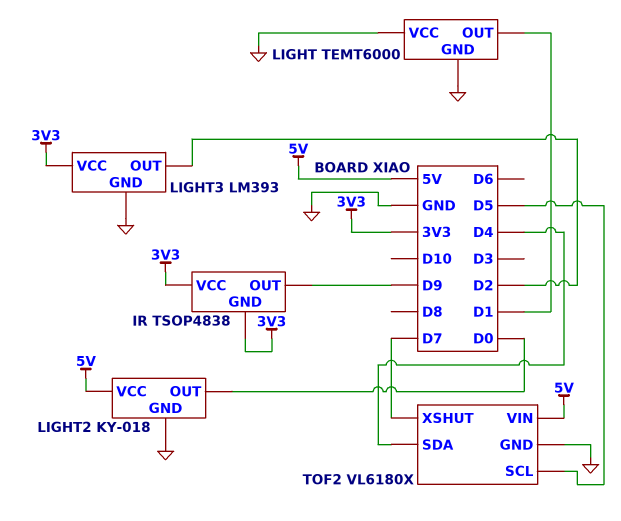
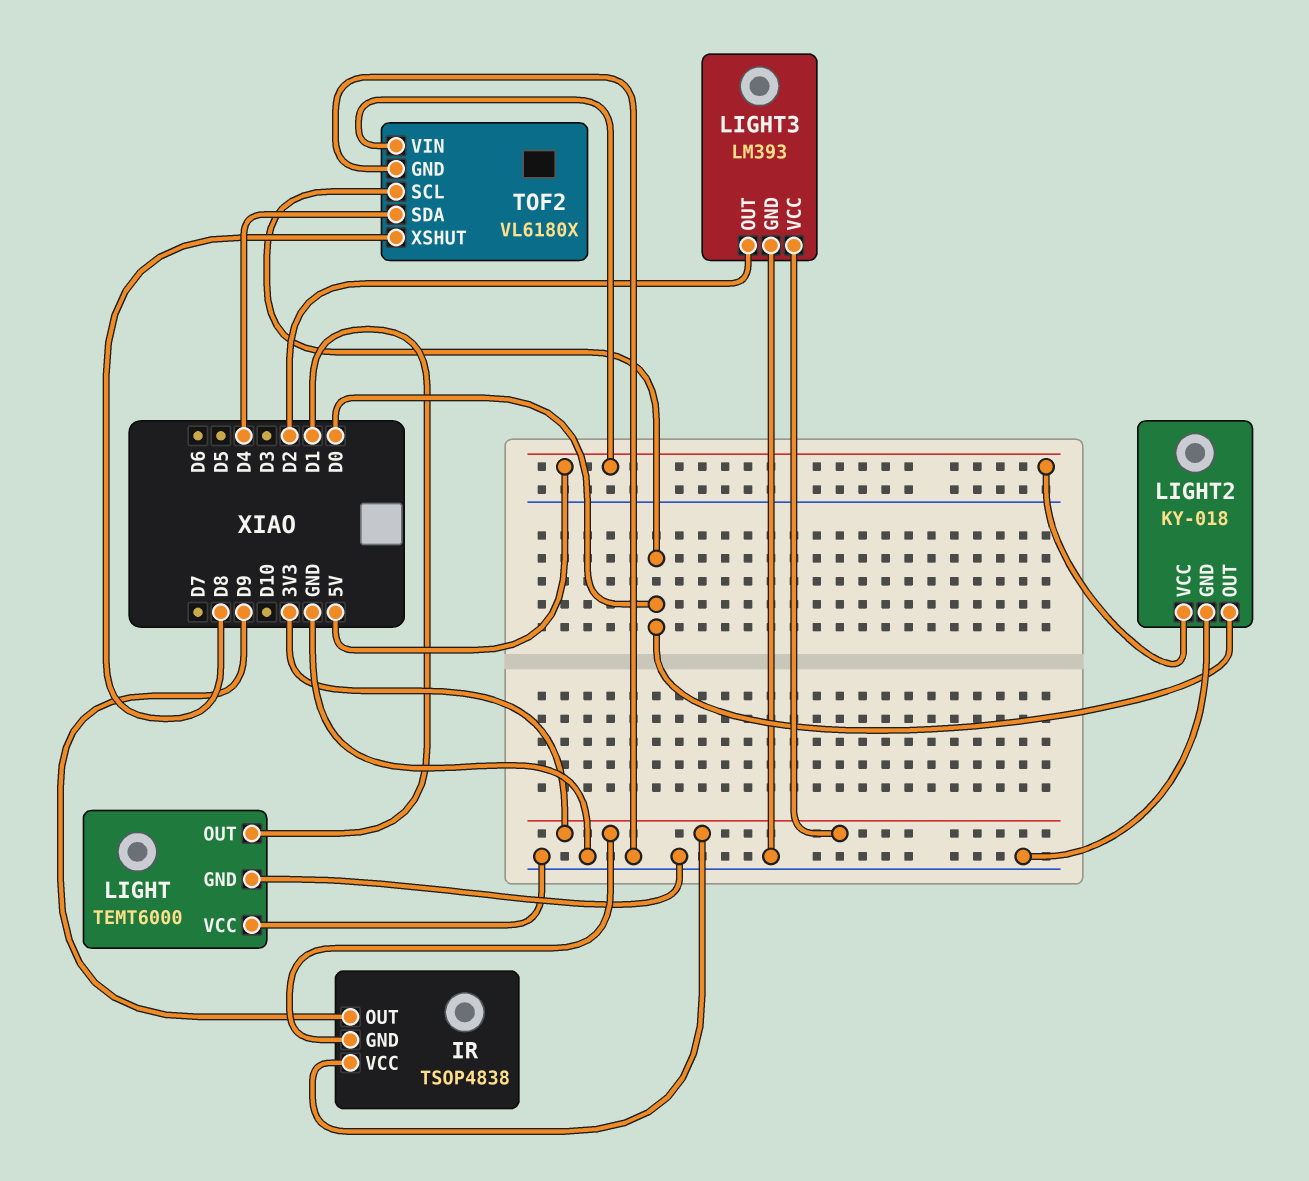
TOF2 pin SCL: D5 -> D0
TOF2 pin XSHUT: D7 -> D8

